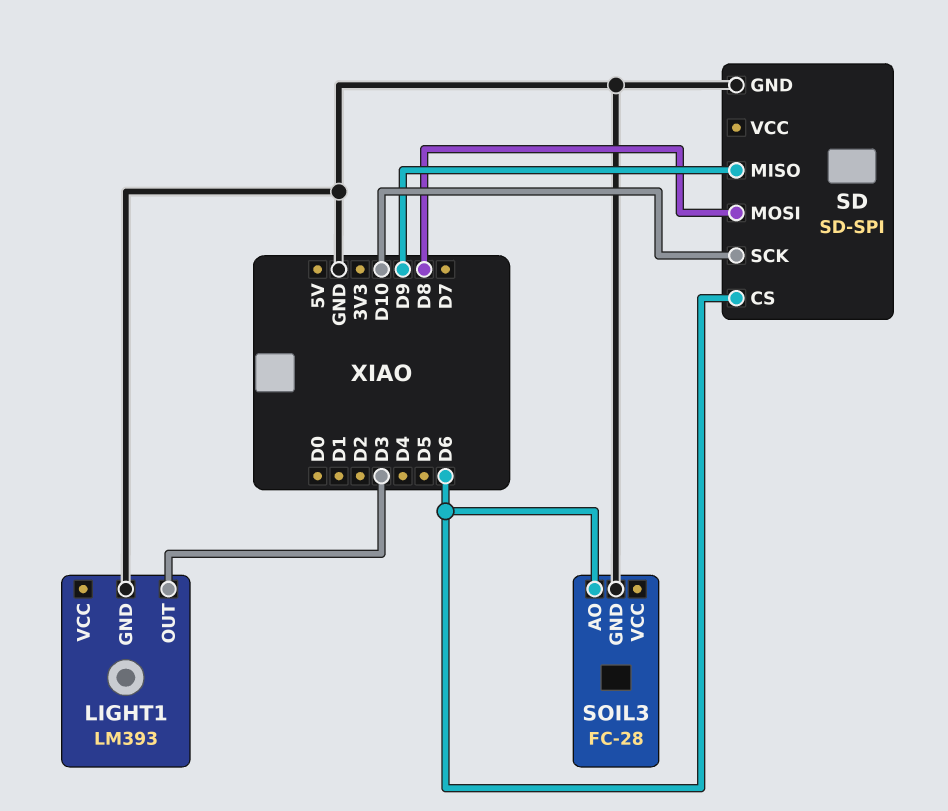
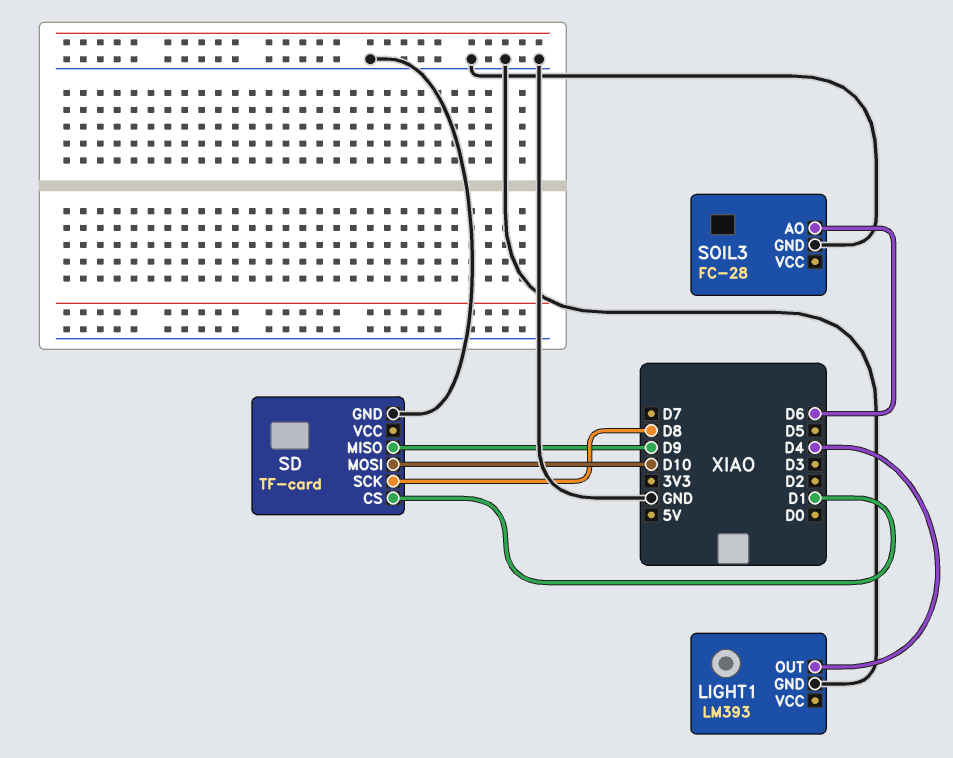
LIGHT1 pin OUT: D3 -> D4
SD: SD-SPI -> TF-card
SD pin CS: D6 -> D1
SD pin MOSI: D8 -> D10
SD pin SCK: D10 -> D8

